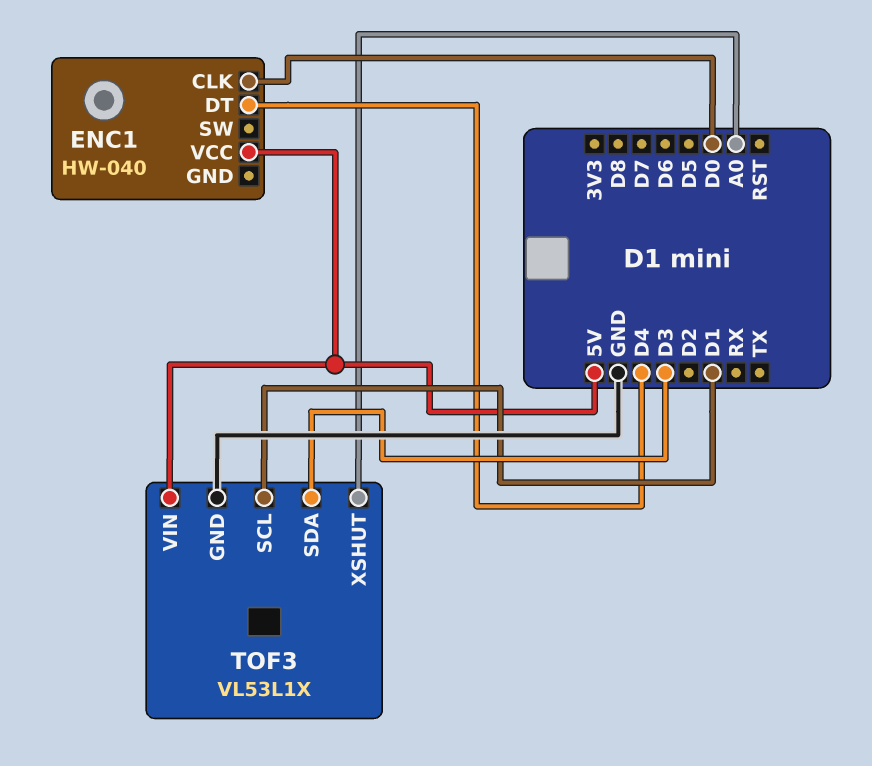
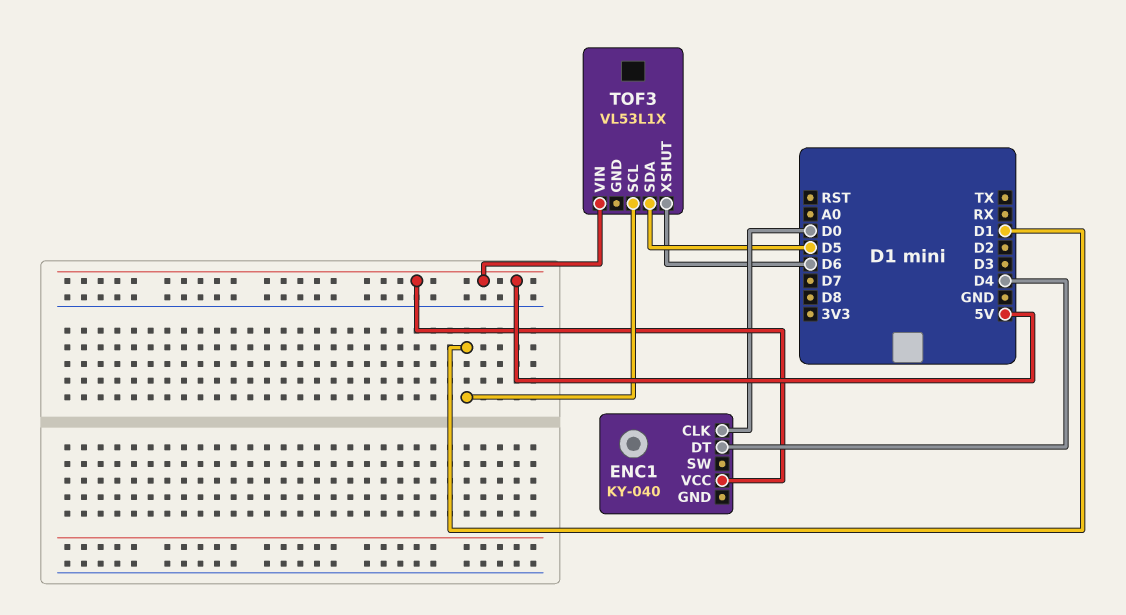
ENC1: HW-040 -> KY-040
TOF3 pin GND: GND -> none
TOF3 pin SDA: D3 -> D5
TOF3 pin XSHUT: A0 -> D6

